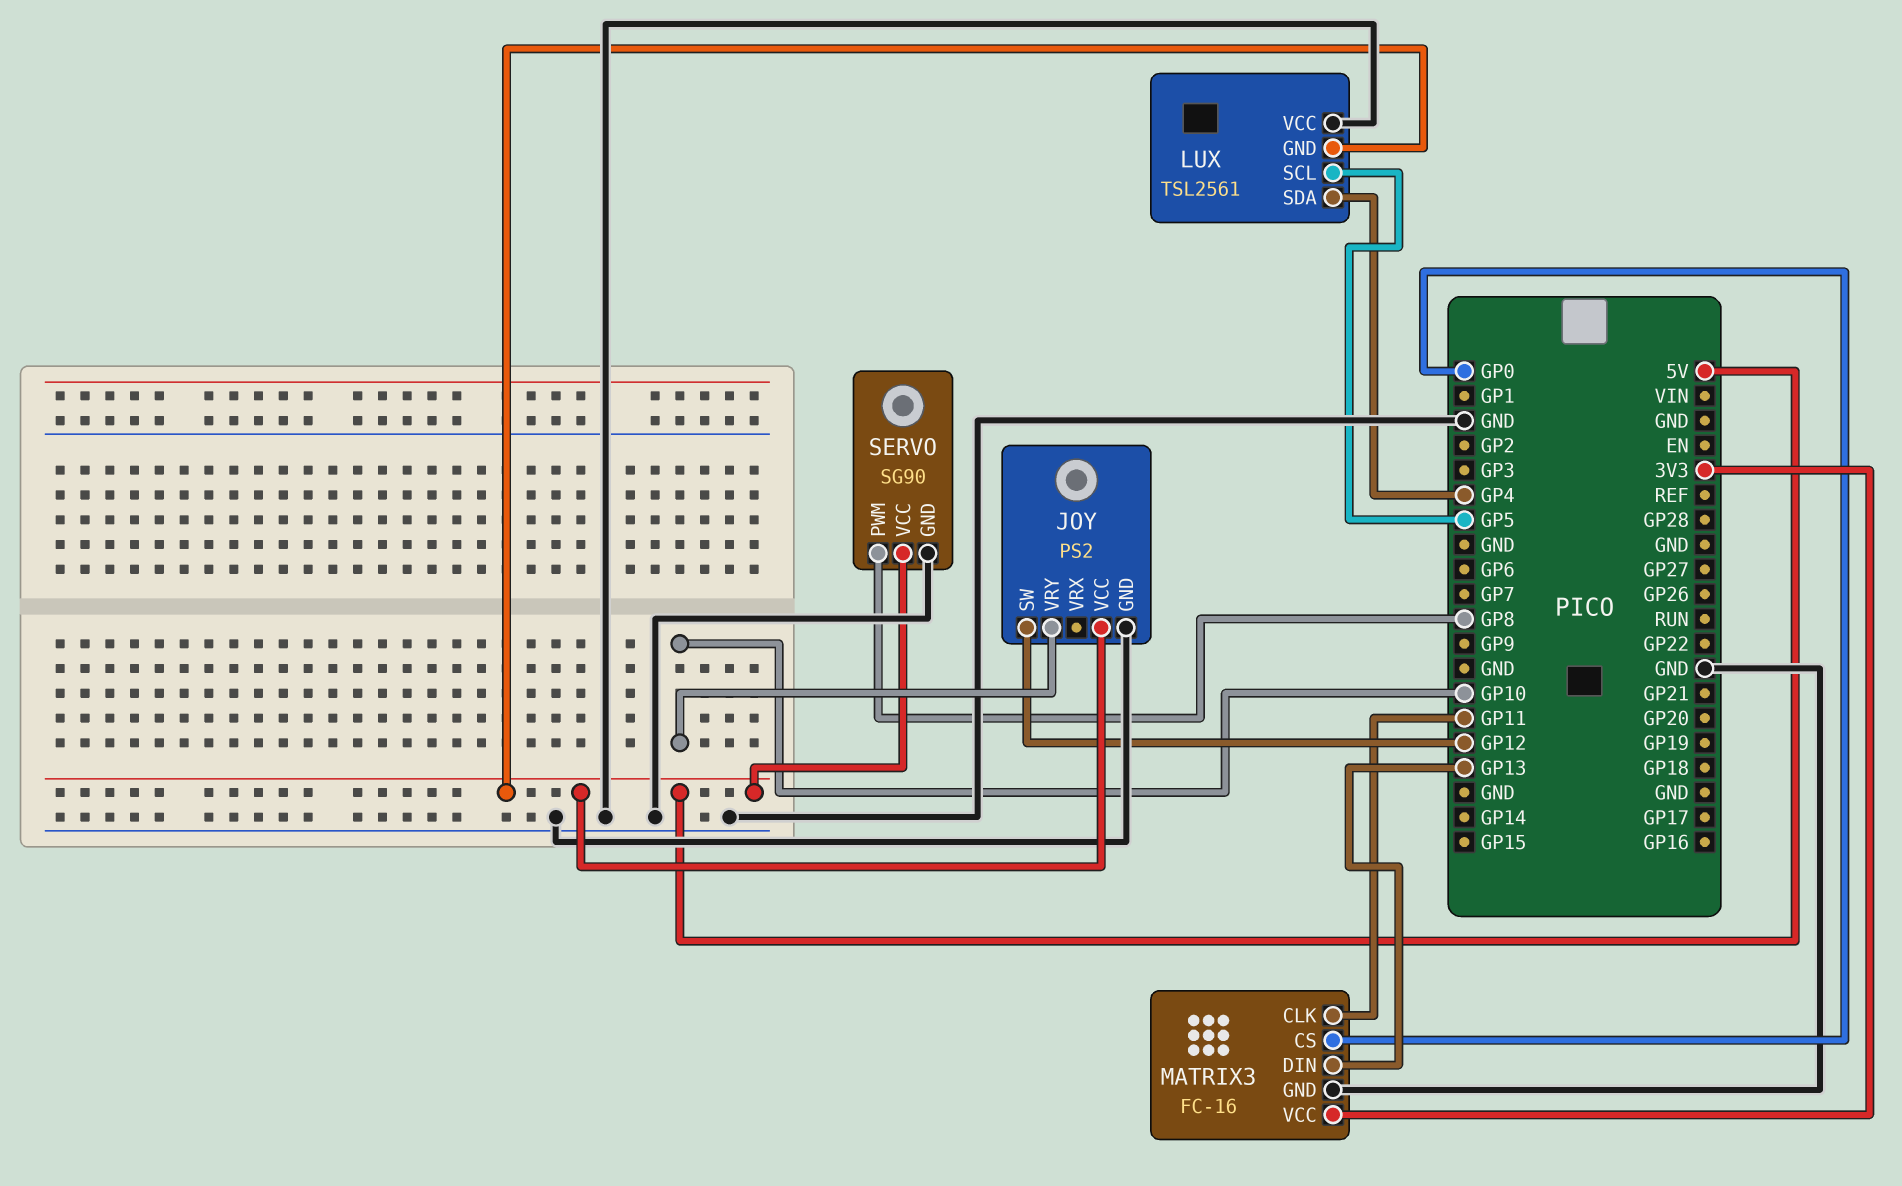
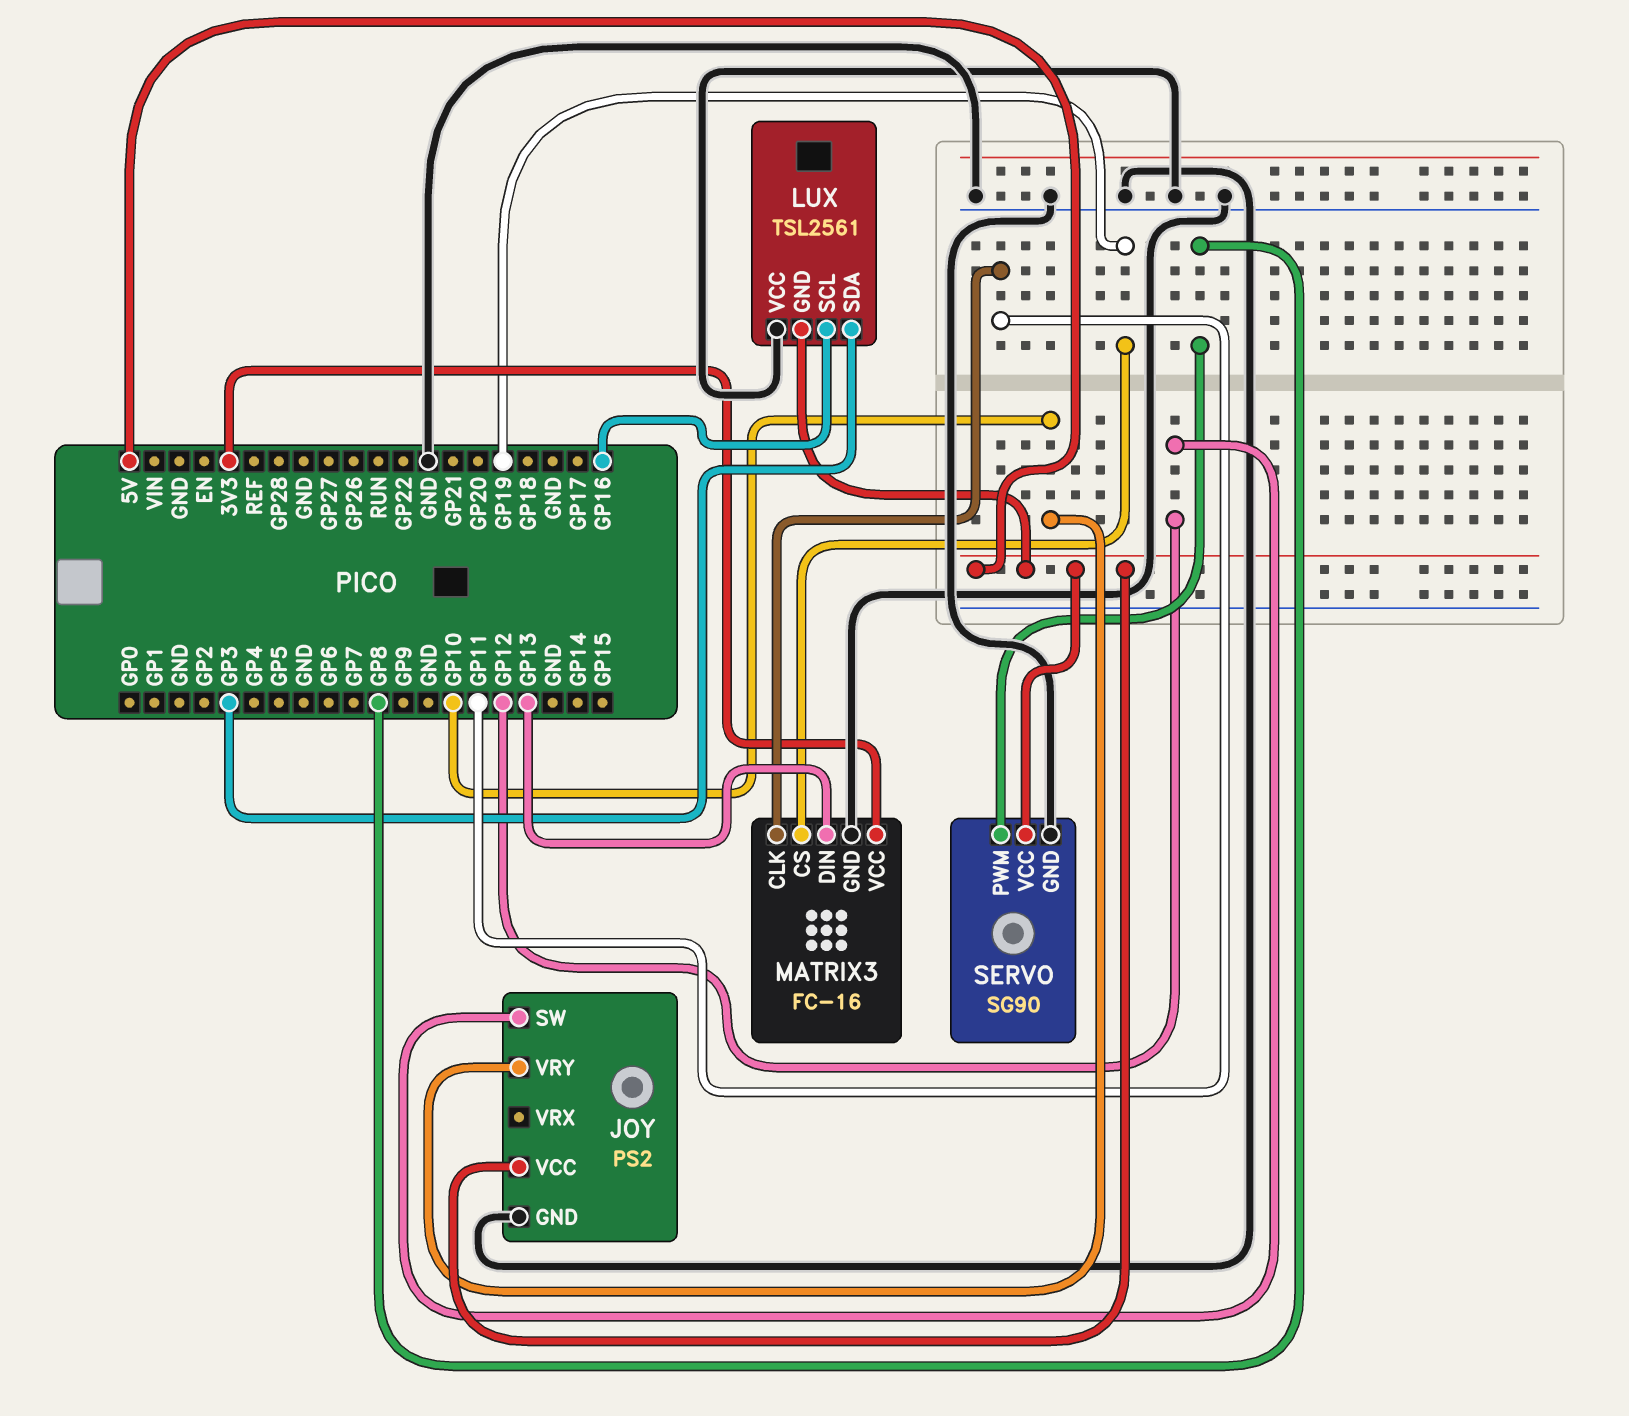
LUX pin SCL: GP5 -> GP16
LUX pin SDA: GP4 -> GP3
MATRIX3 pin CS: GP0 -> GP19

